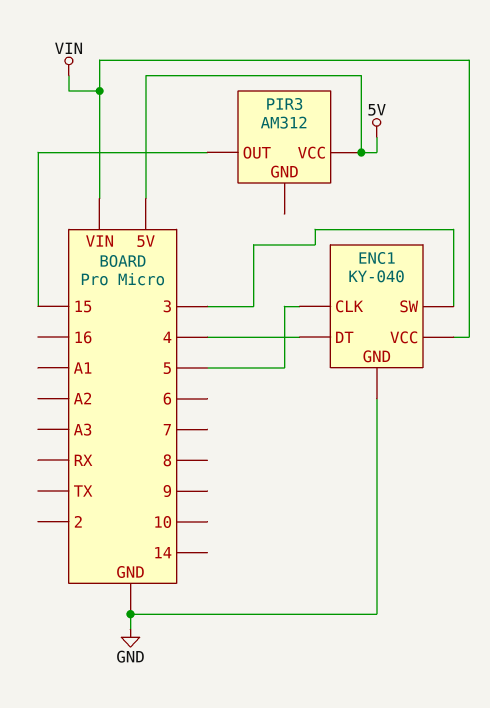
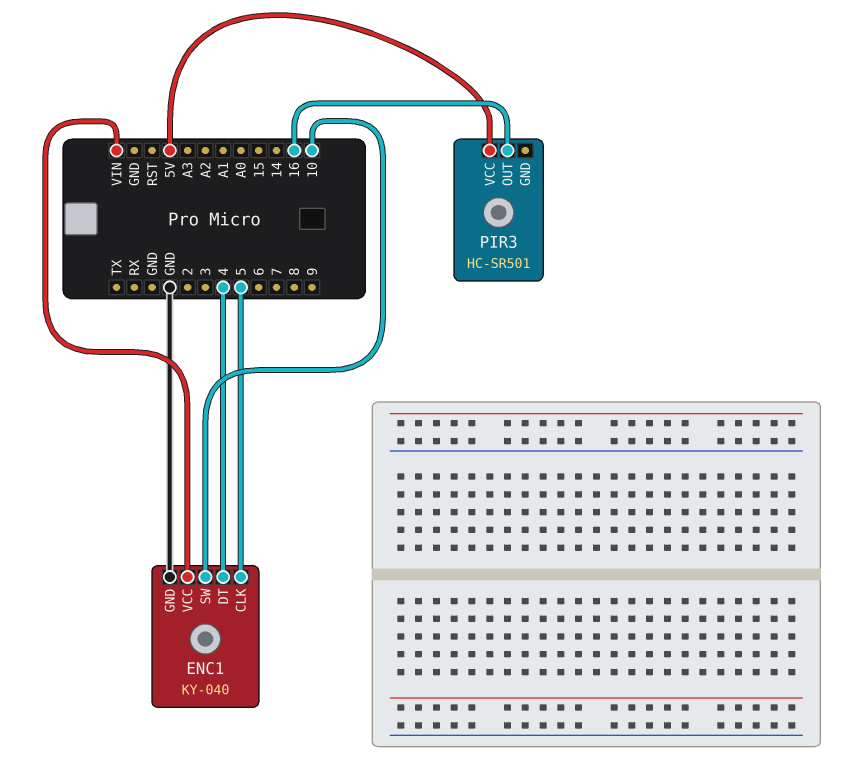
ENC1 pin SW: 3 -> 10
PIR3: AM312 -> HC-SR501
PIR3 pin OUT: 15 -> 16

